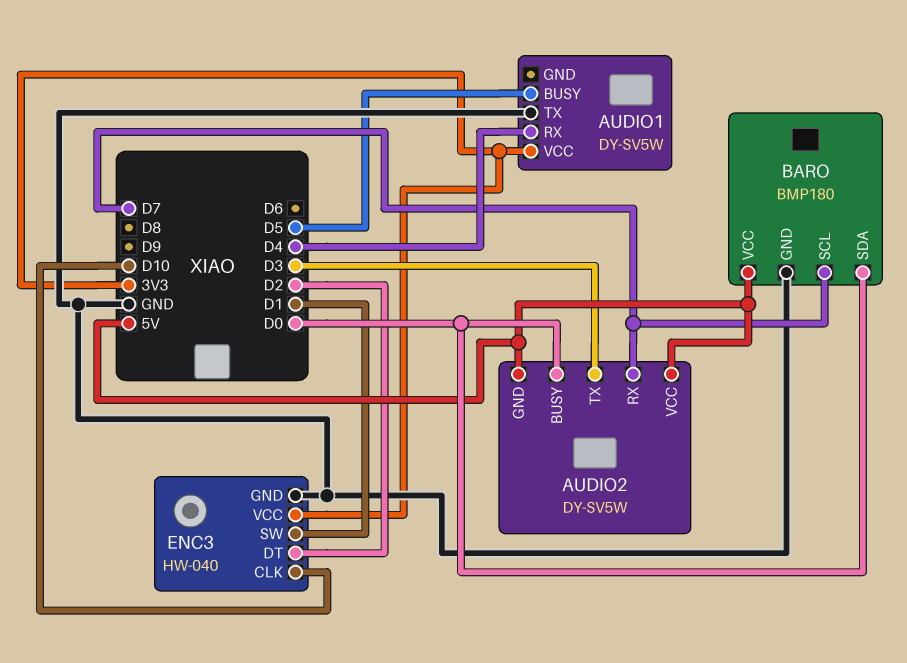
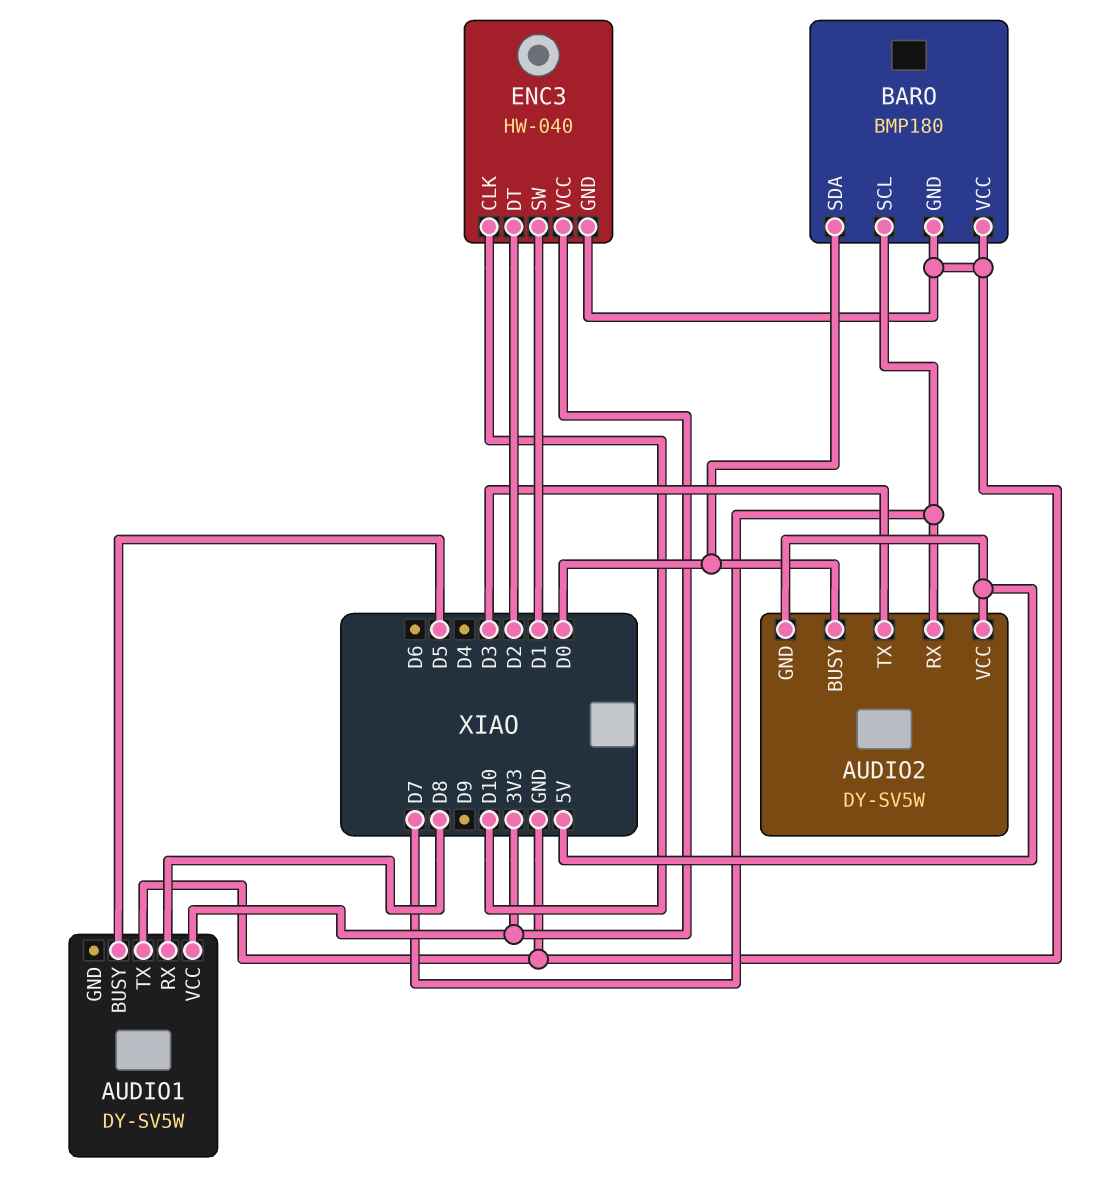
AUDIO1 pin RX: D4 -> D8
BARO pin VCC: 5V -> GND

